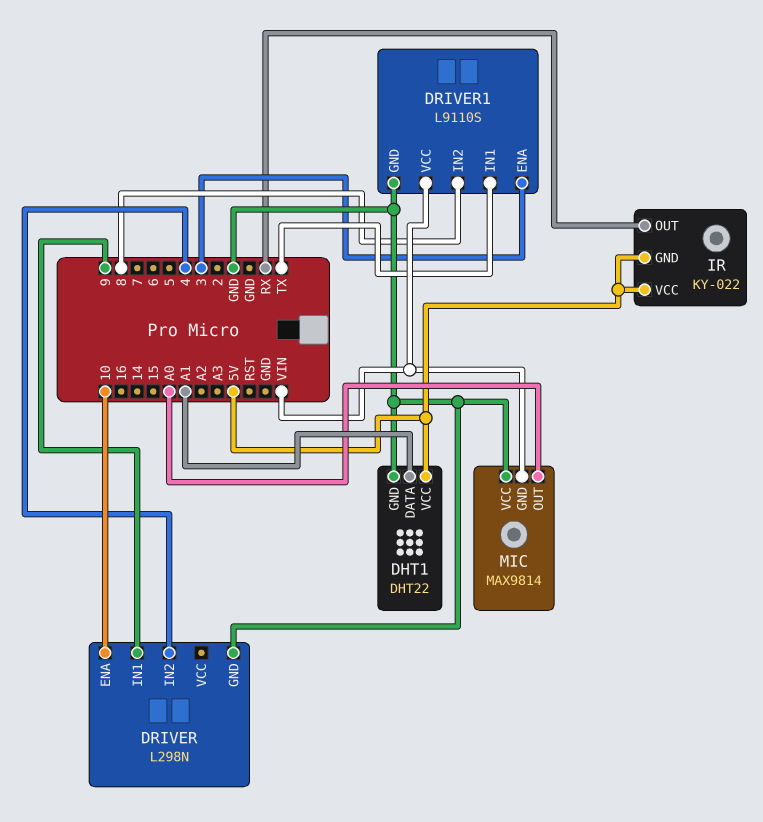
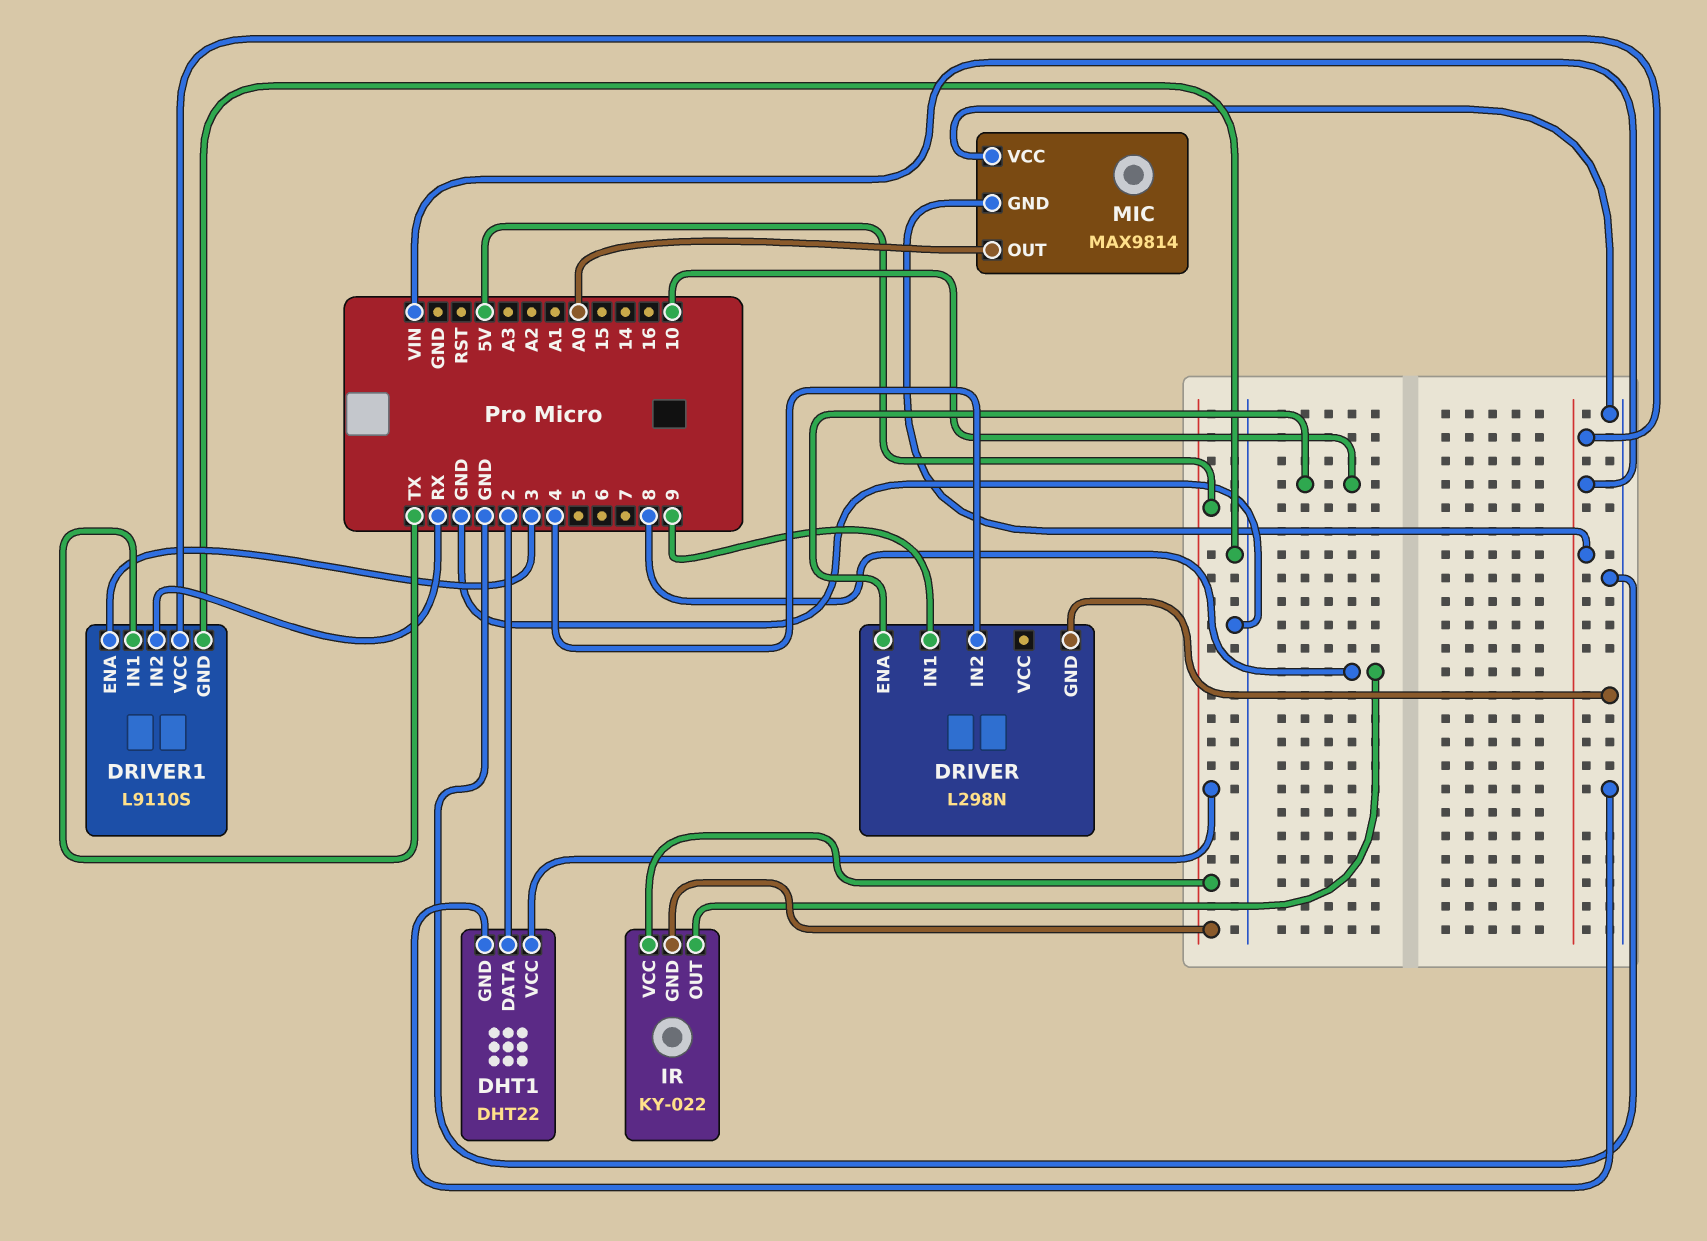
DHT1 pin DATA: A1 -> 2
DRIVER1 pin IN2: 8 -> RX
IR pin OUT: RX -> 8

